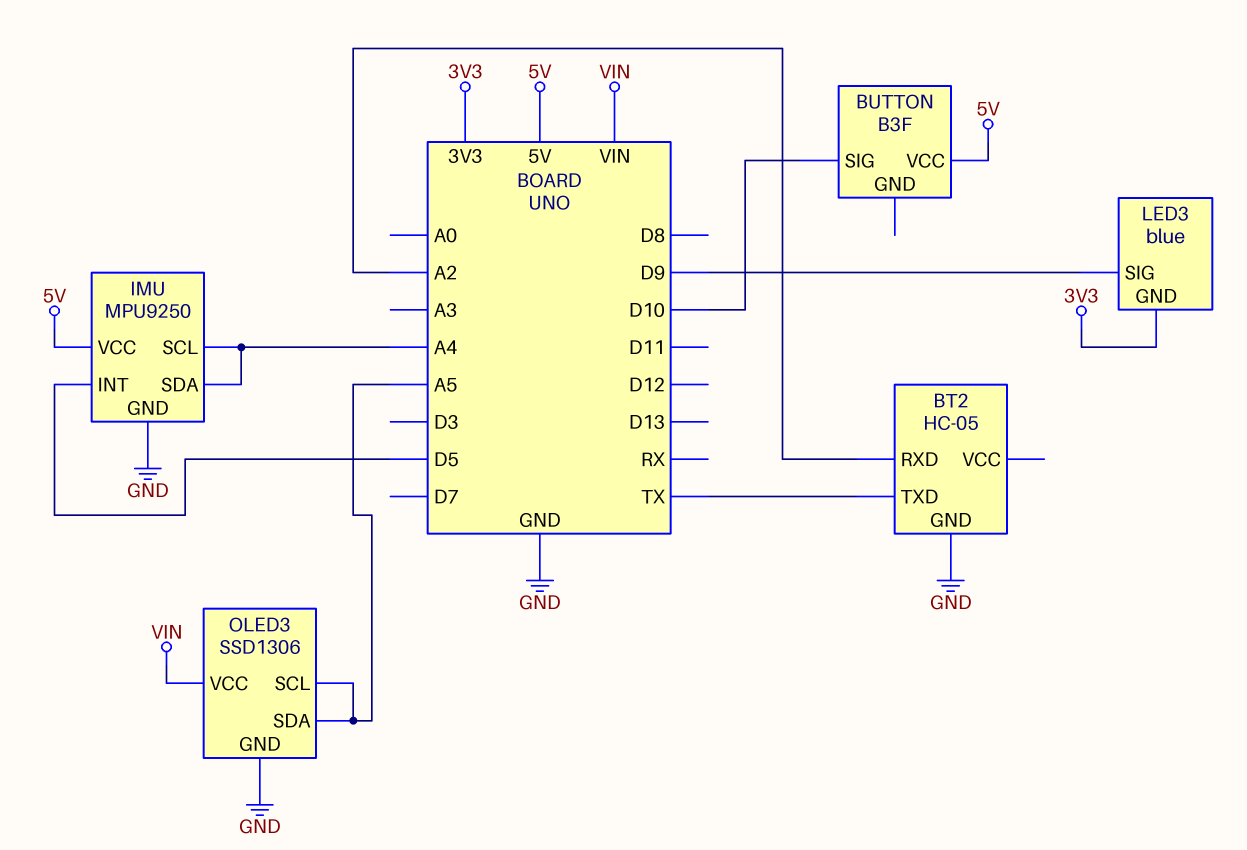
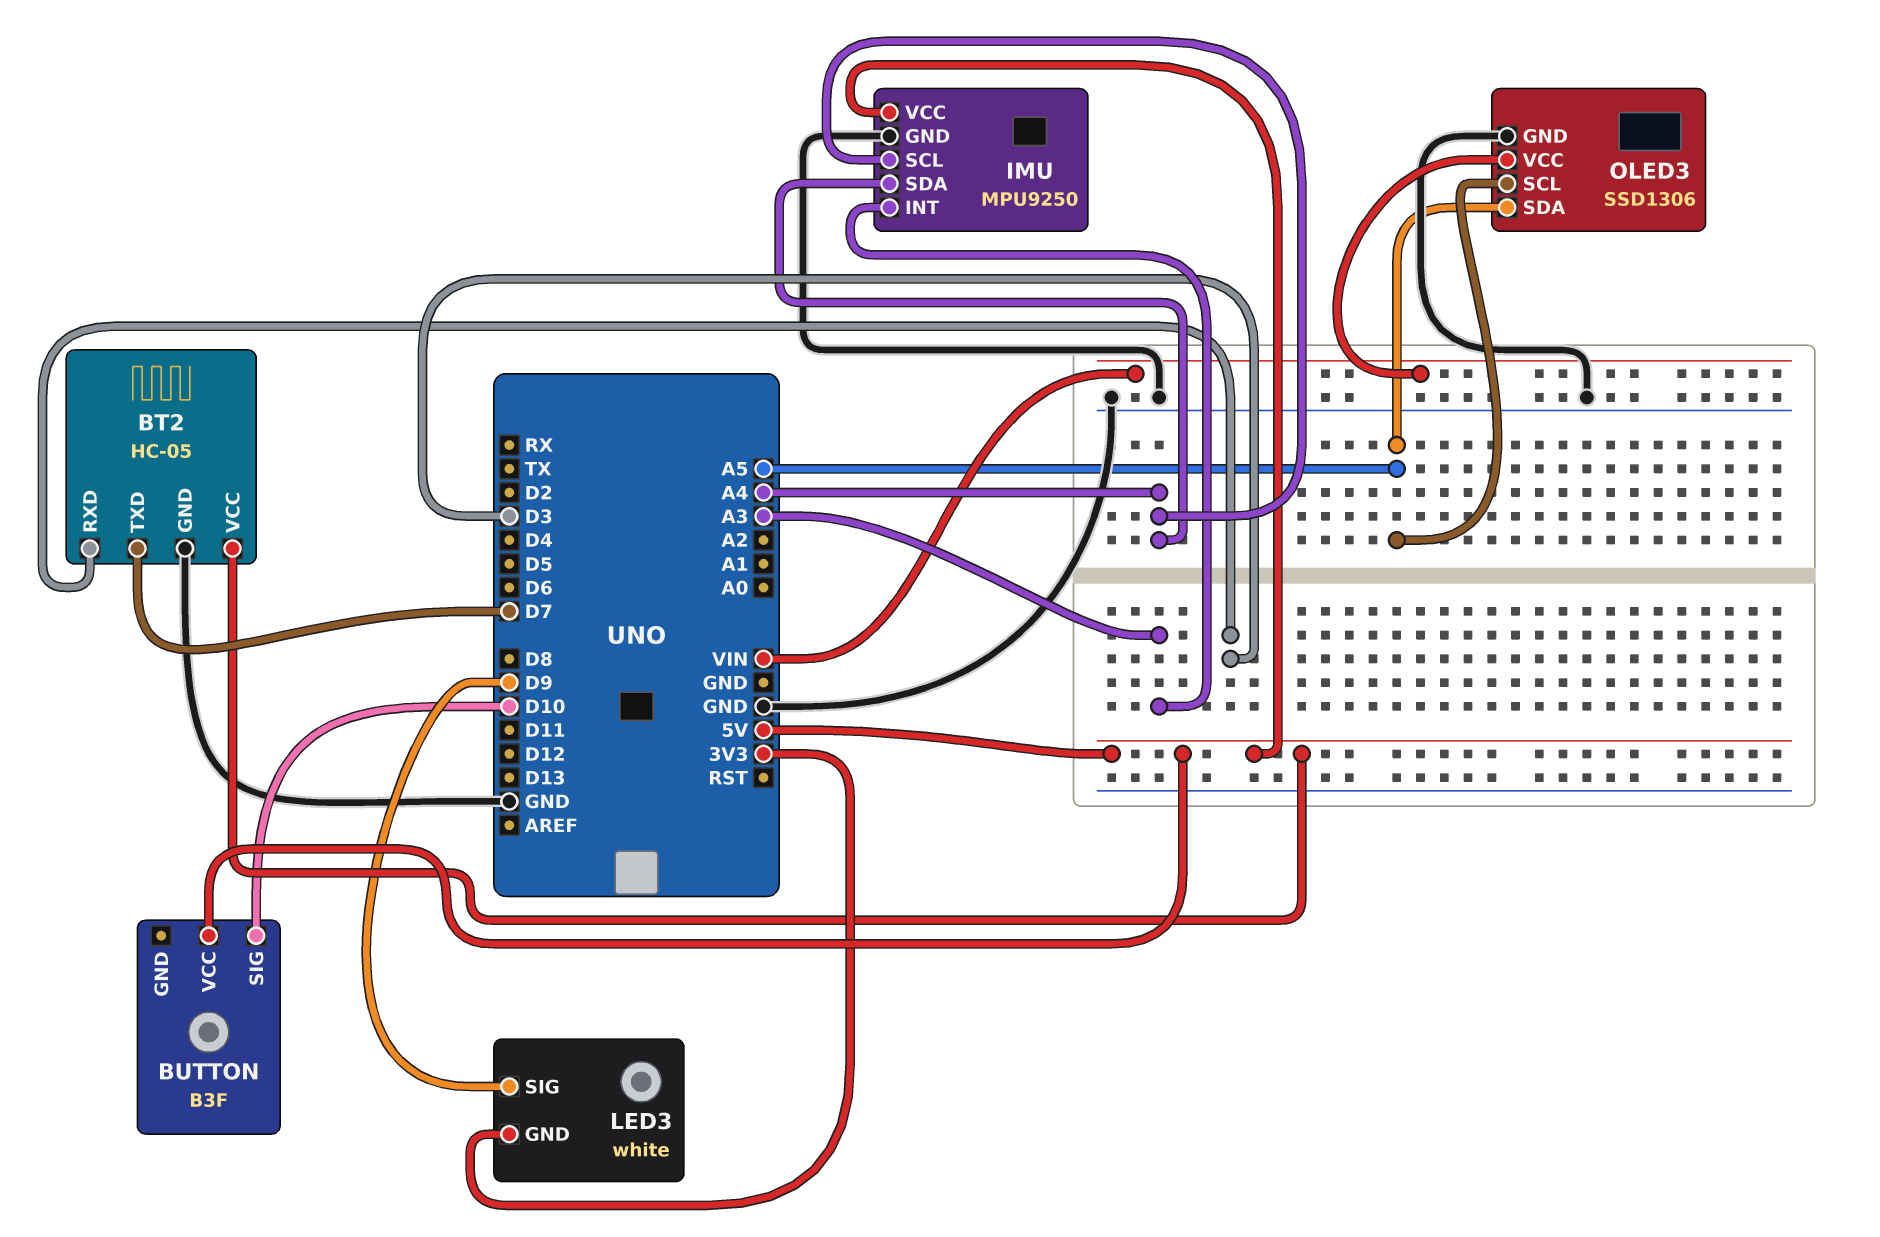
BT2 pin RXD: A2 -> D3
BT2 pin TXD: TX -> D7
BT2 pin VCC: none -> 5V
IMU pin INT: D5 -> A3
LED3: blue -> white

